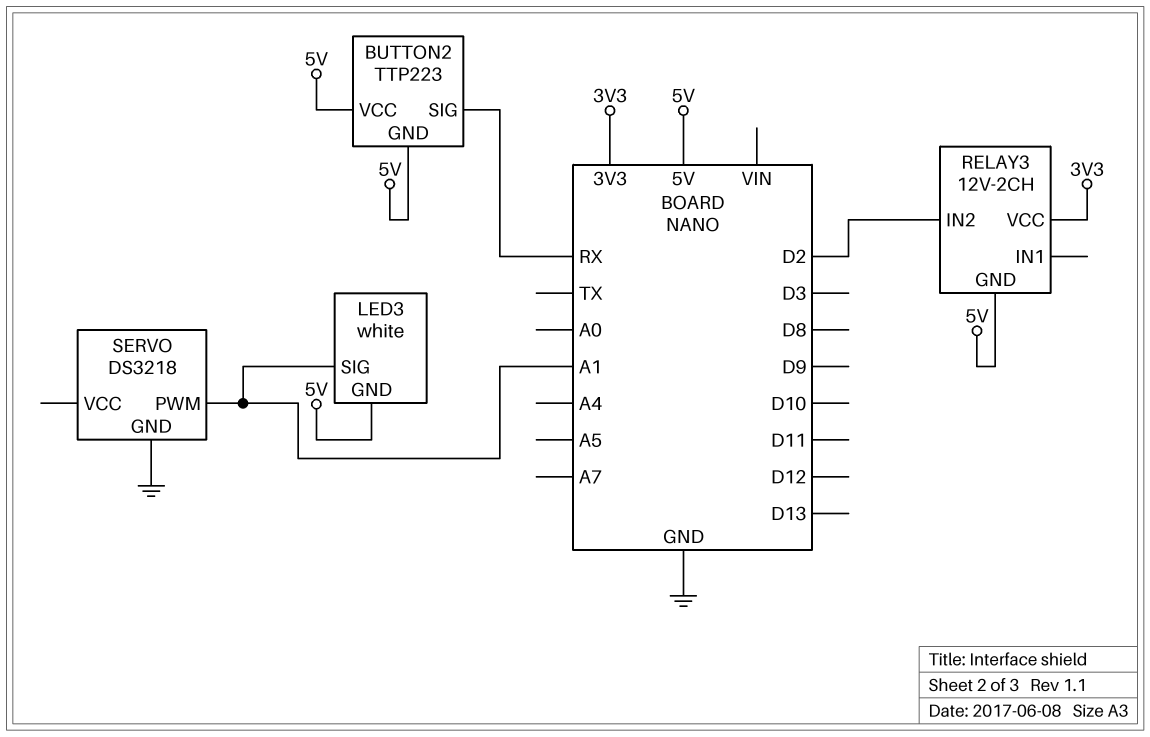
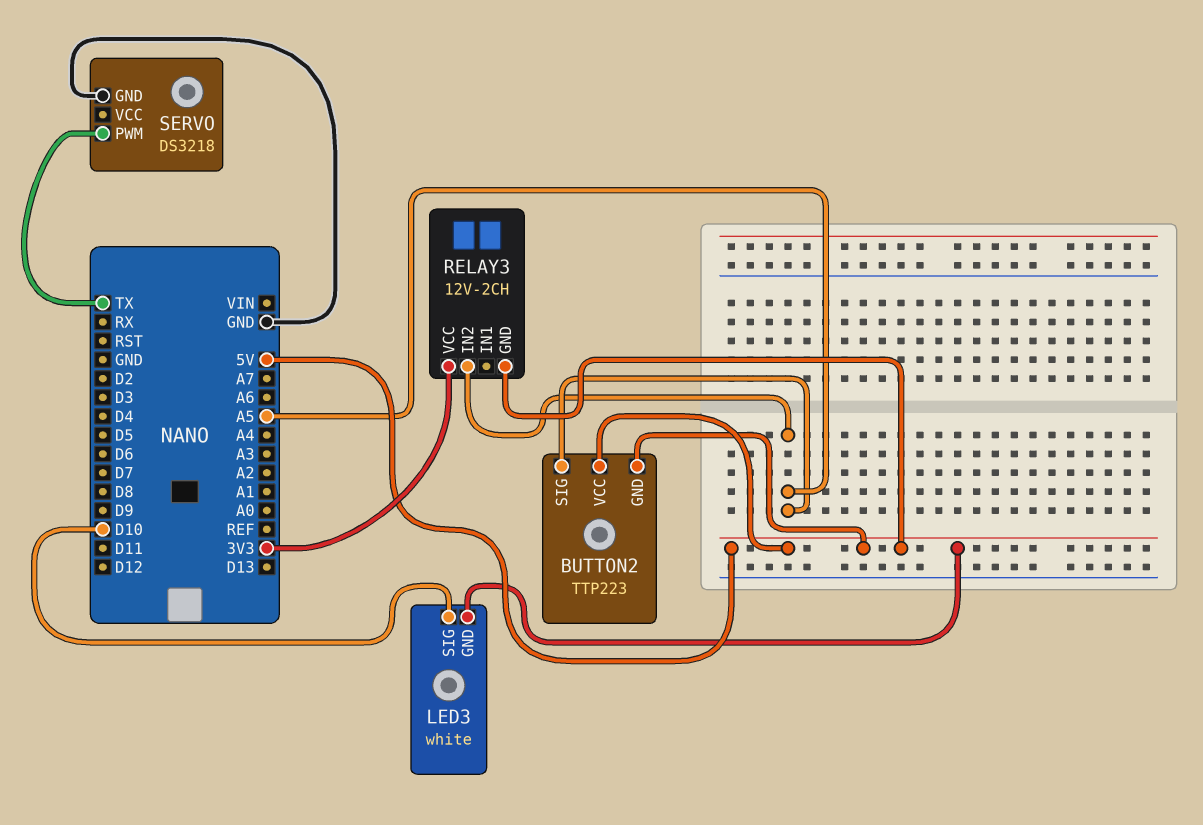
BUTTON2 pin SIG: RX -> A5
LED3 pin SIG: A1 -> D10
RELAY3 pin IN2: D2 -> A5
SERVO pin PWM: A1 -> TX

